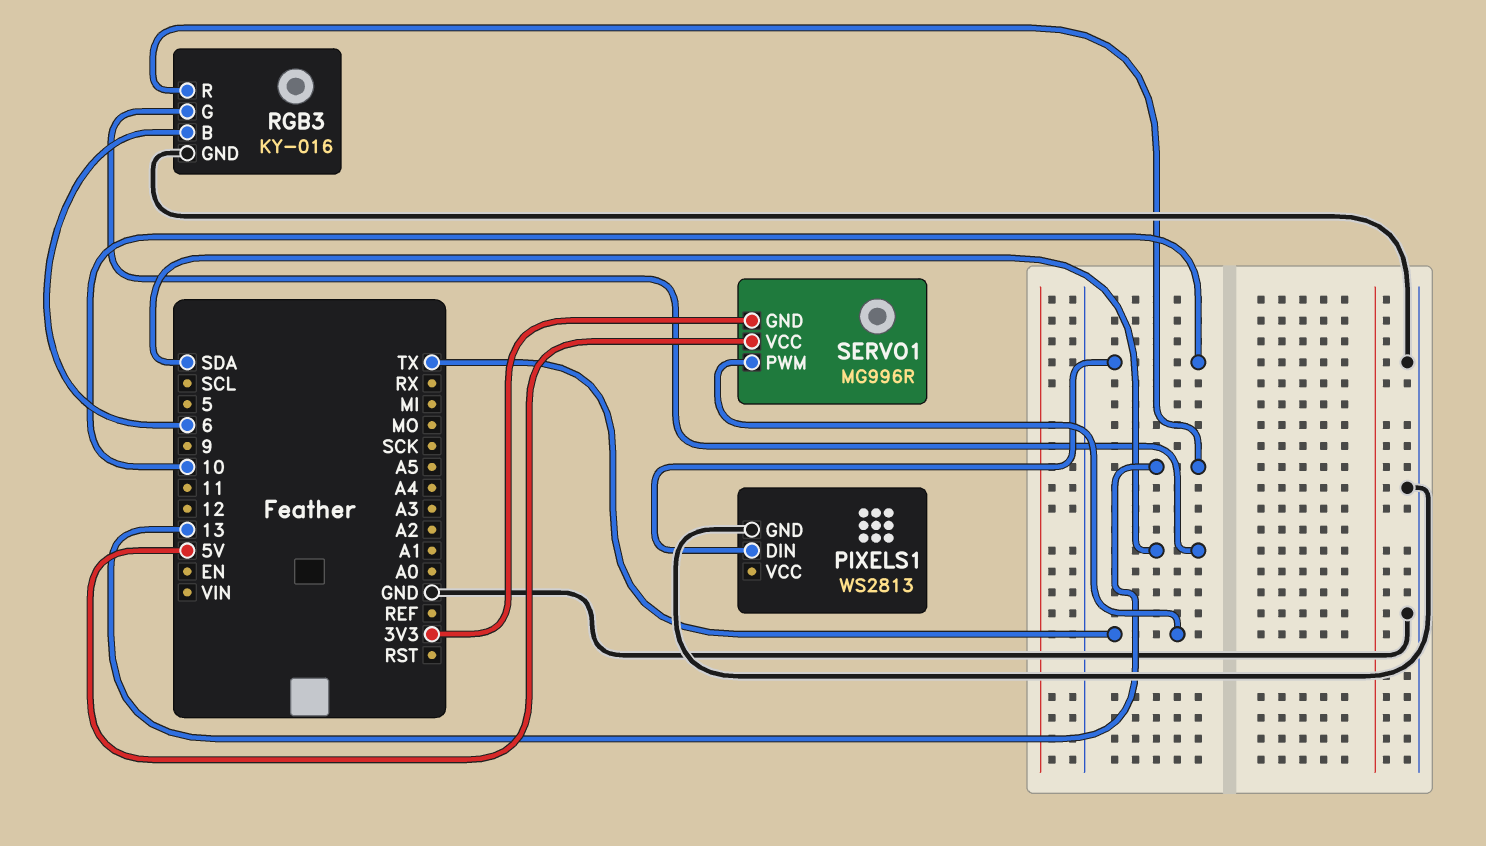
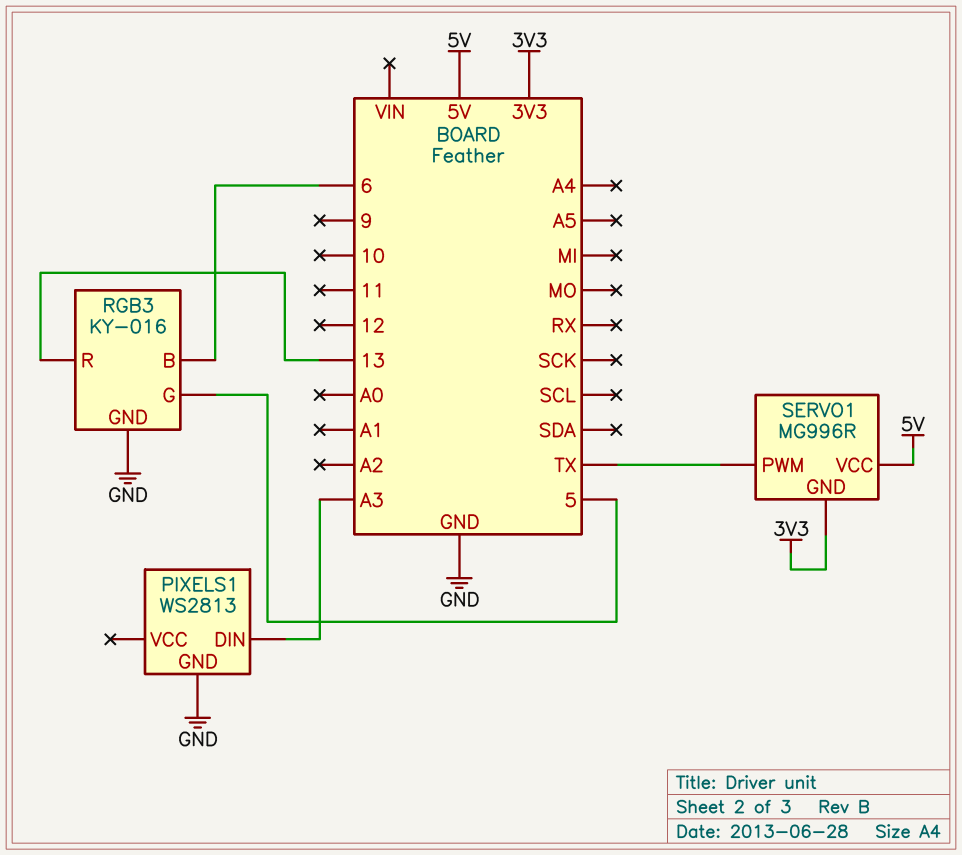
PIXELS1 pin DIN: 10 -> A3
RGB3 pin G: SDA -> 5

